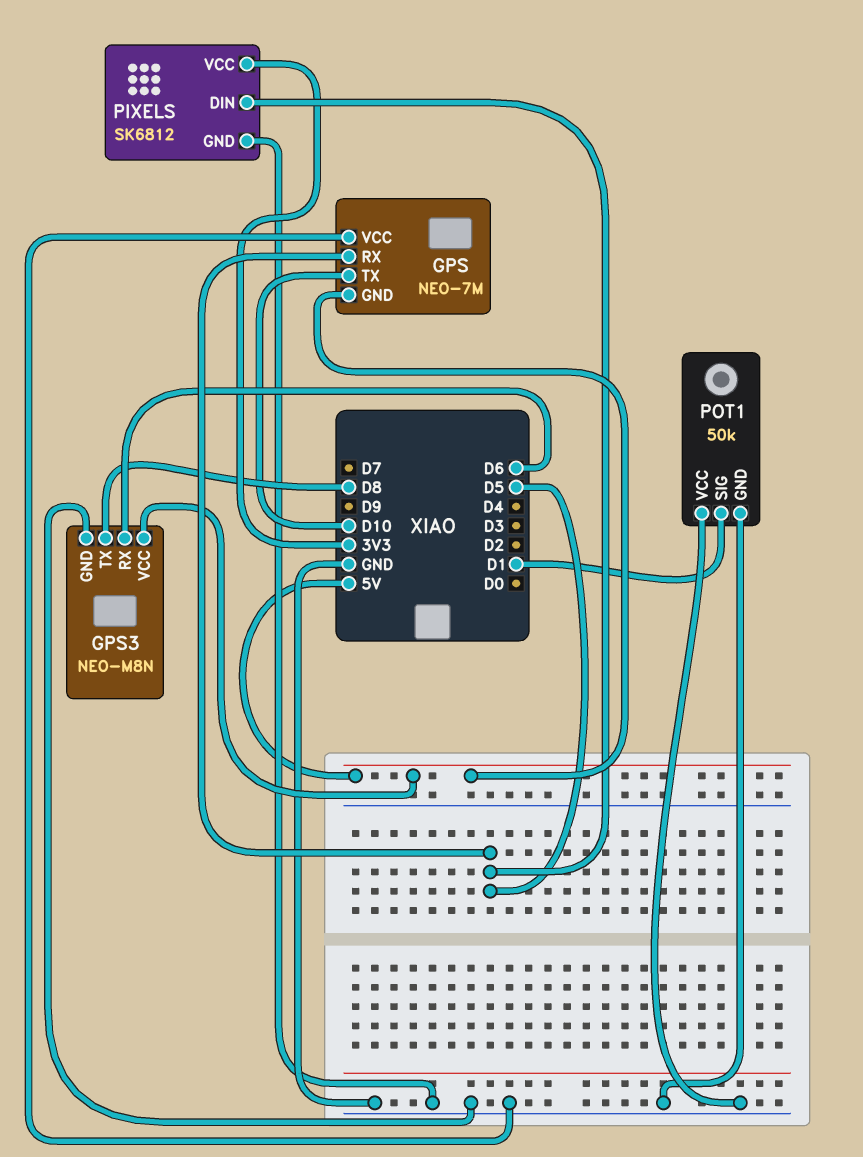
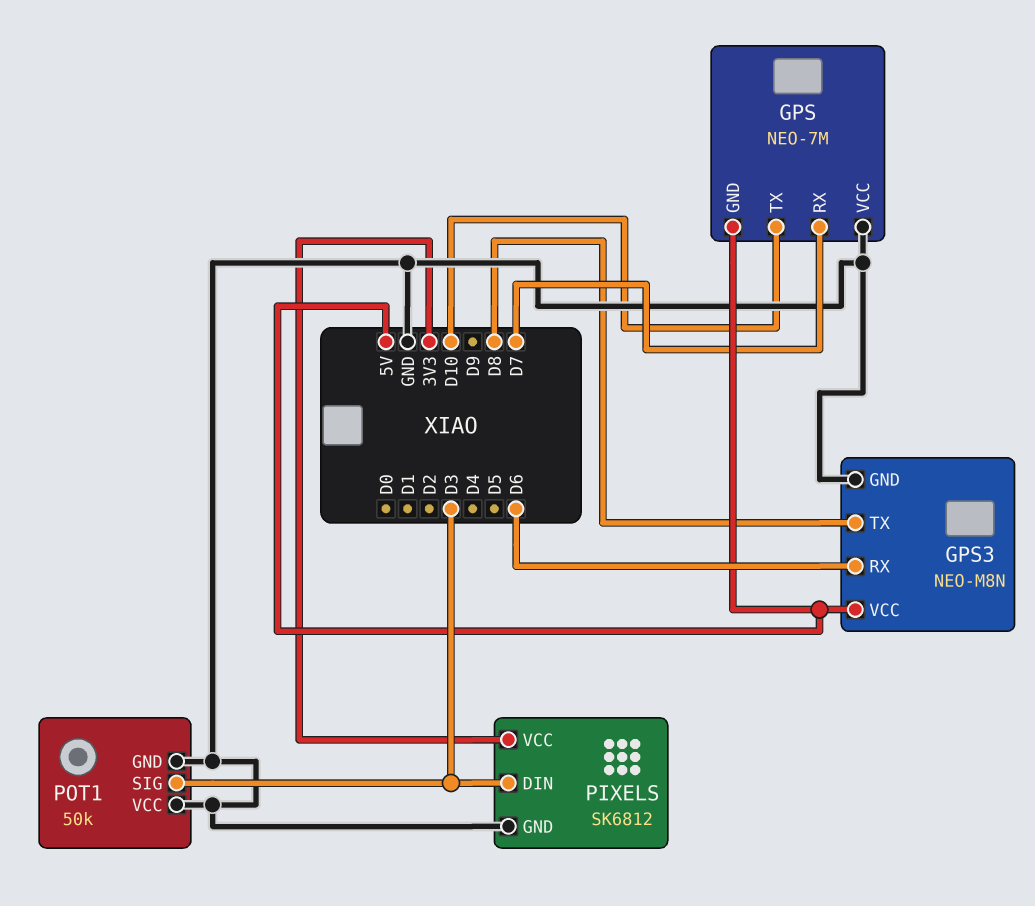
GPS pin RX: D5 -> D7
PIXELS pin DIN: D5 -> D3
POT1 pin SIG: D1 -> D3

